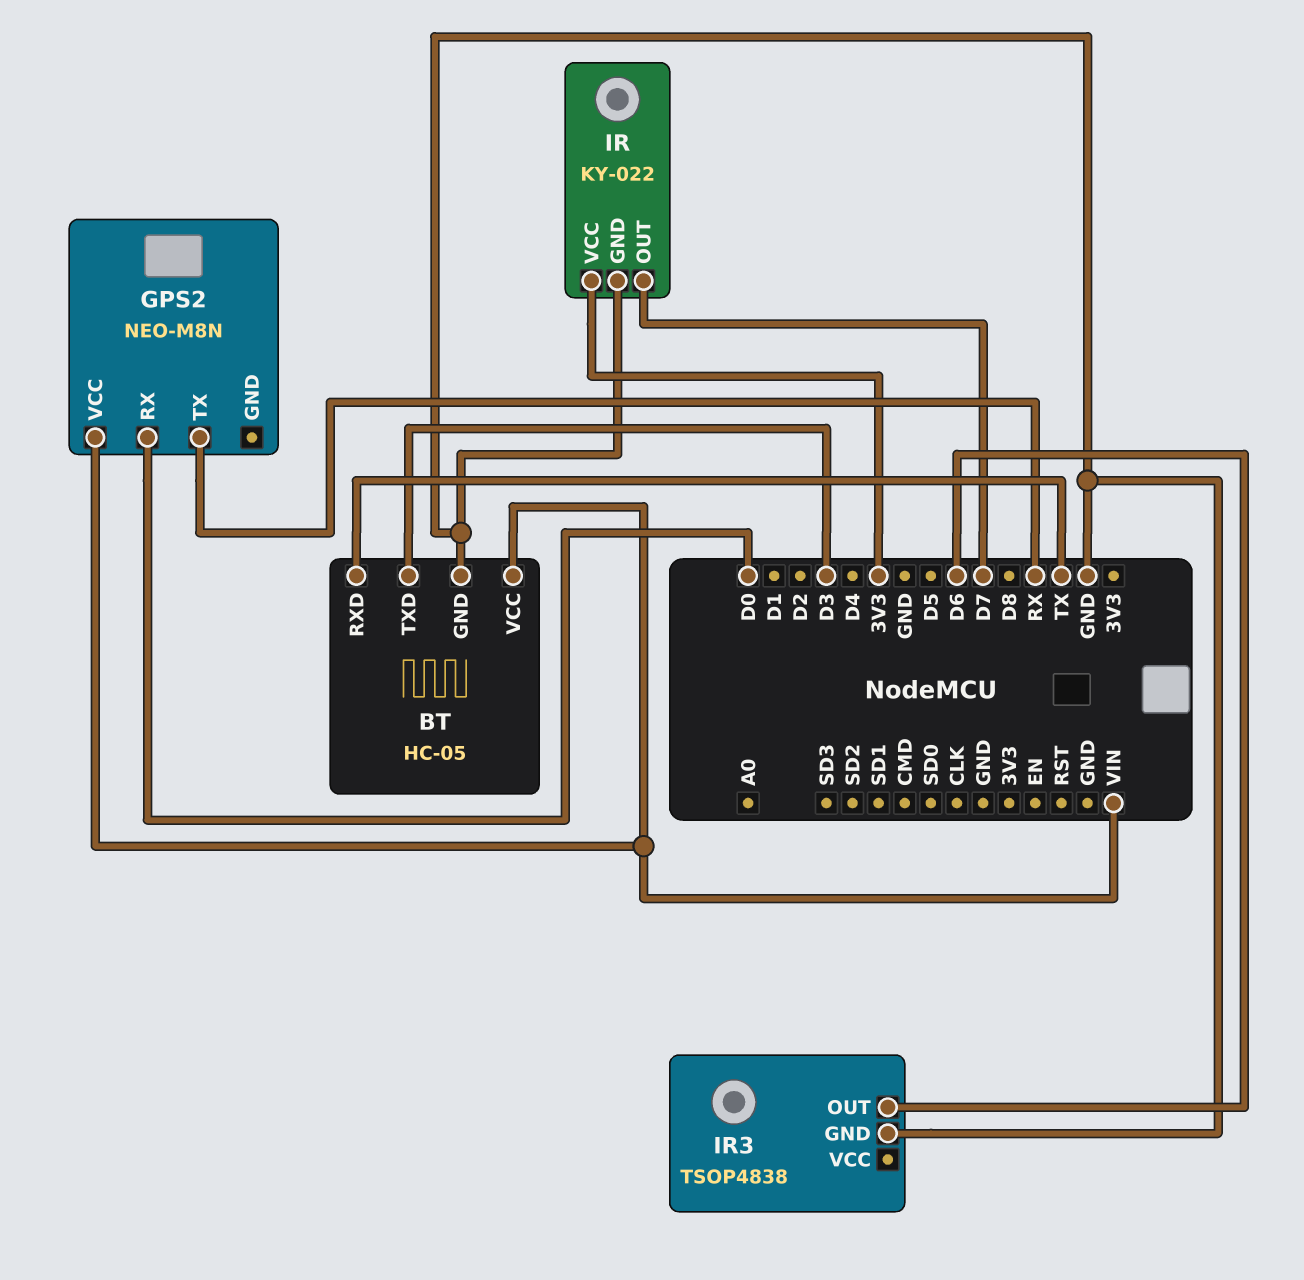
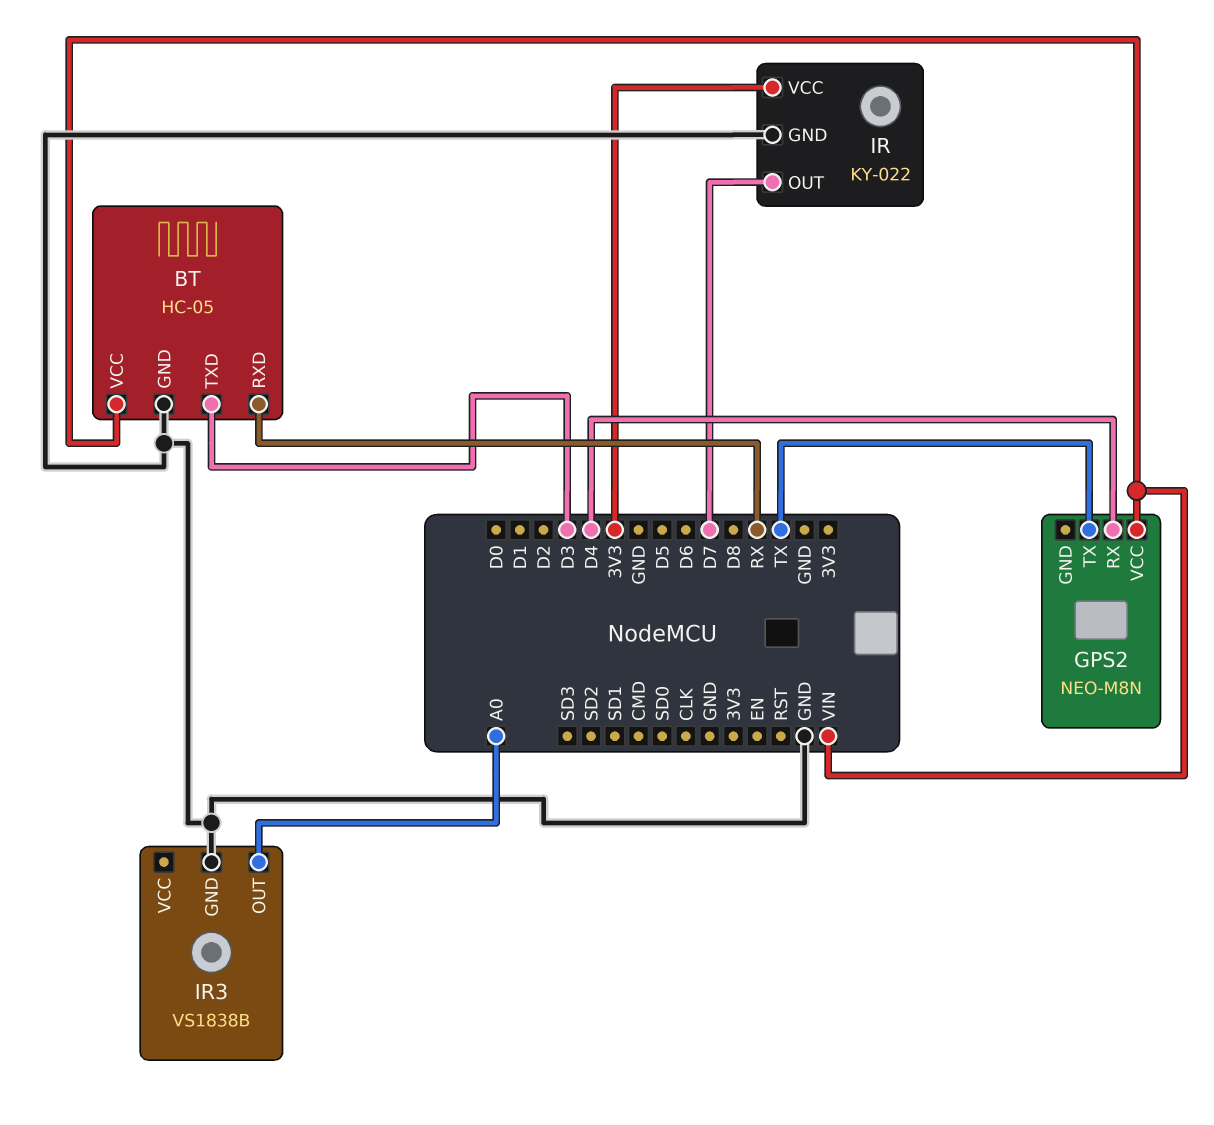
BT pin RXD: TX -> RX
GPS2 pin RX: D0 -> D4
GPS2 pin TX: RX -> TX
IR3: TSOP4838 -> VS1838B
IR3 pin OUT: D6 -> A0

